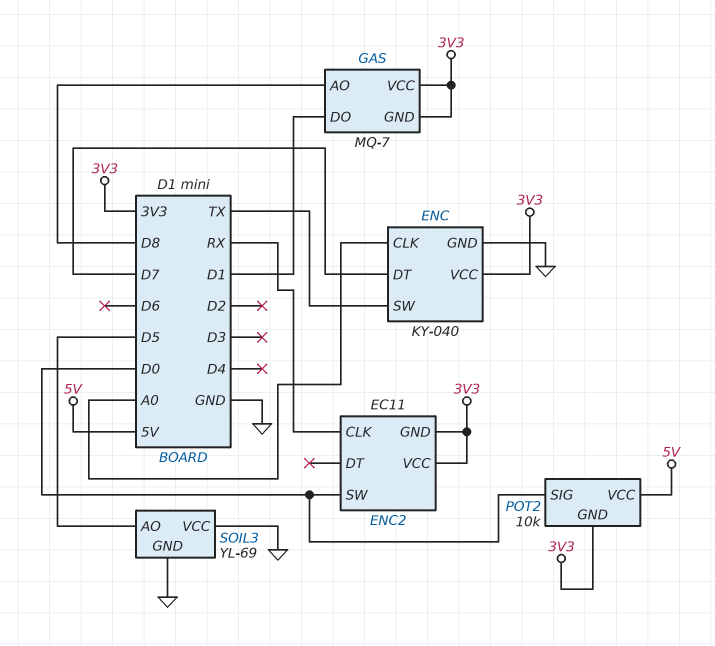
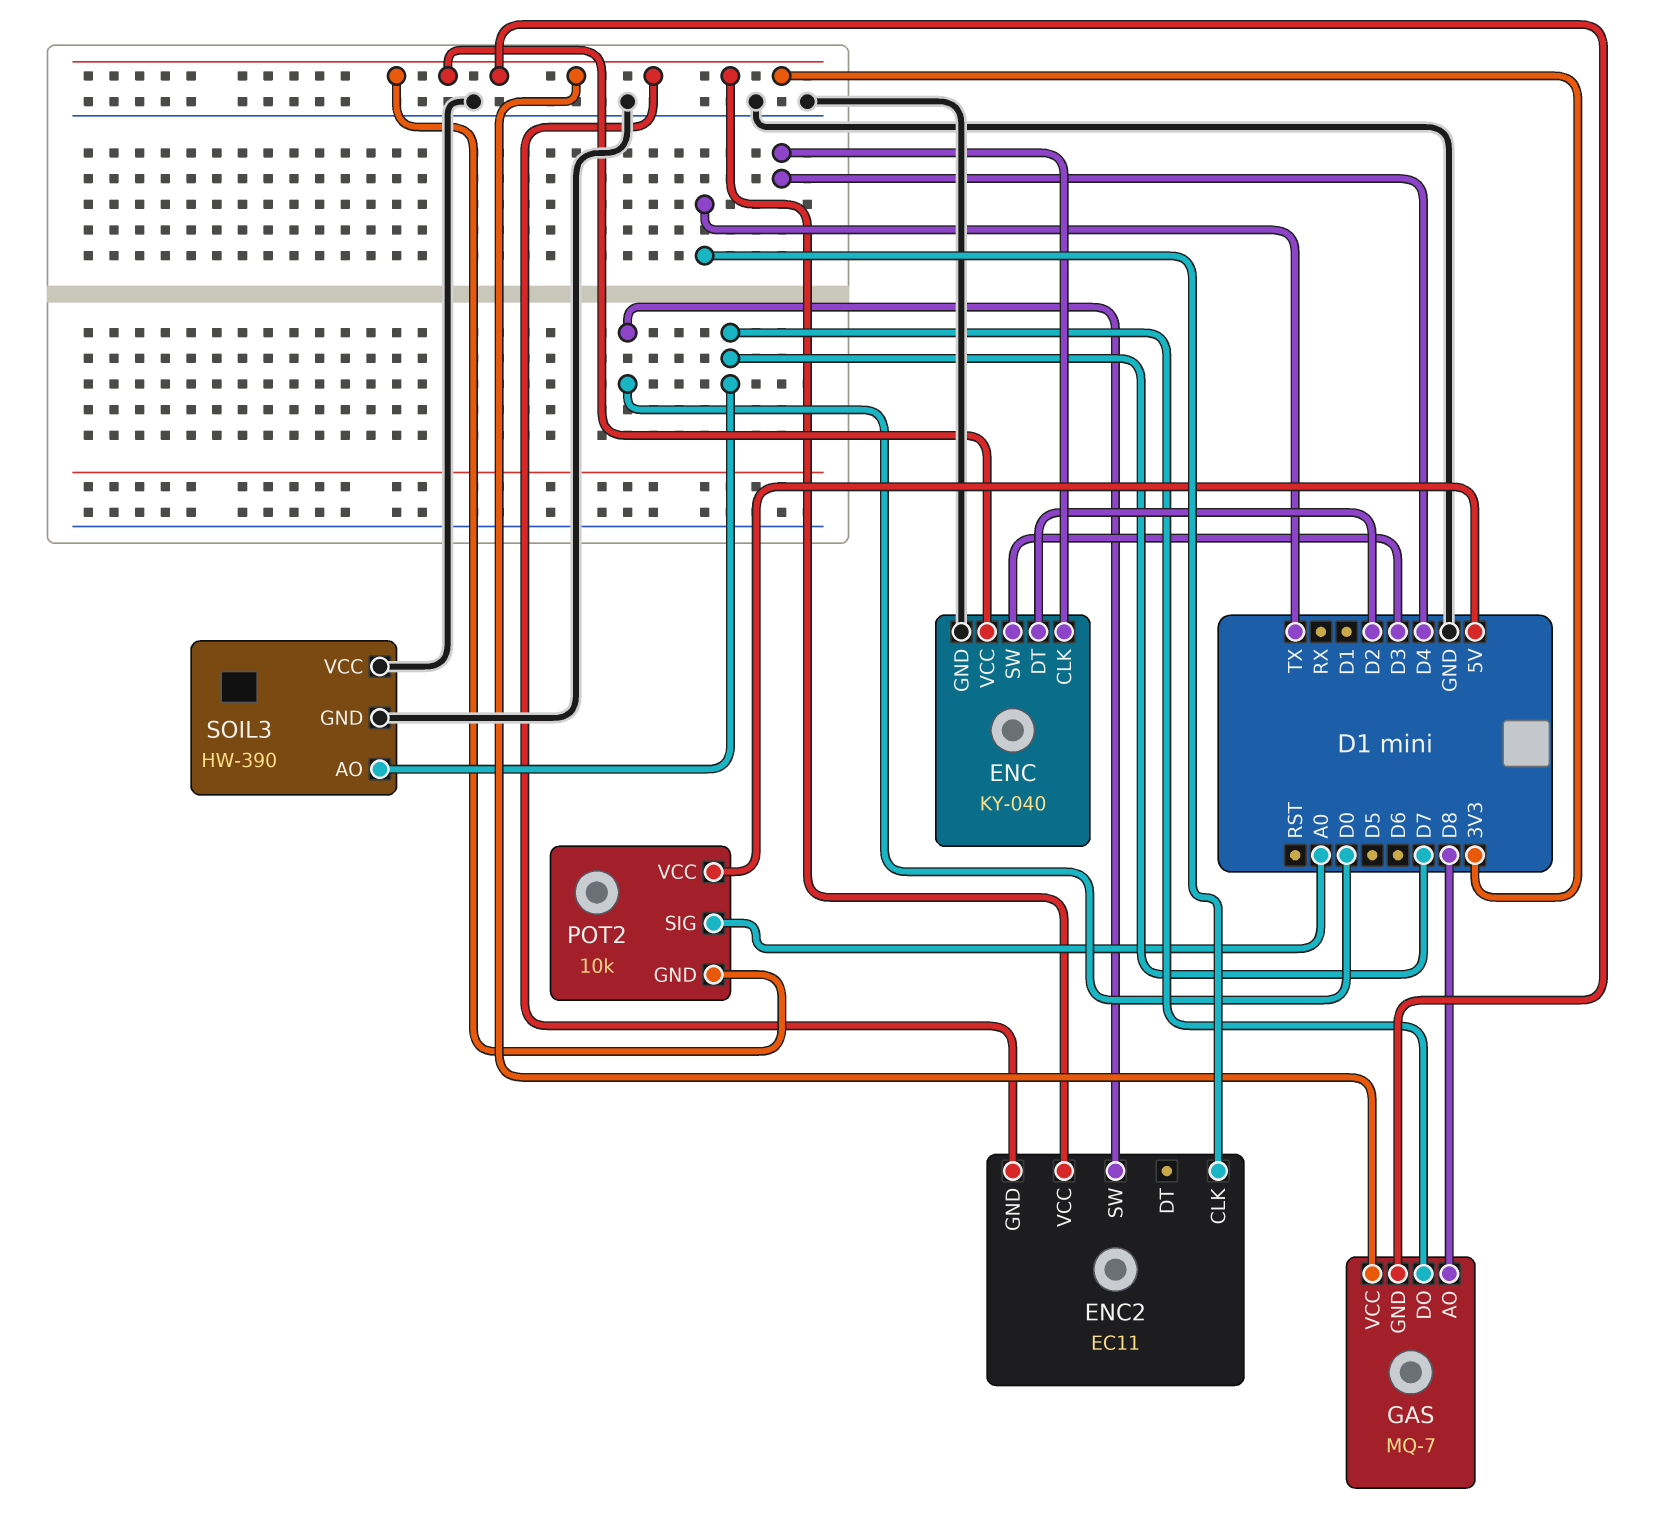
ENC pin CLK: A0 -> D4
ENC pin DT: D7 -> D2
ENC pin SW: TX -> D3
ENC2 pin CLK: RX -> TX
GAS pin DO: D1 -> D7
POT2 pin SIG: D0 -> A0
SOIL3: YL-69 -> HW-390
SOIL3 pin AO: D5 -> D7

